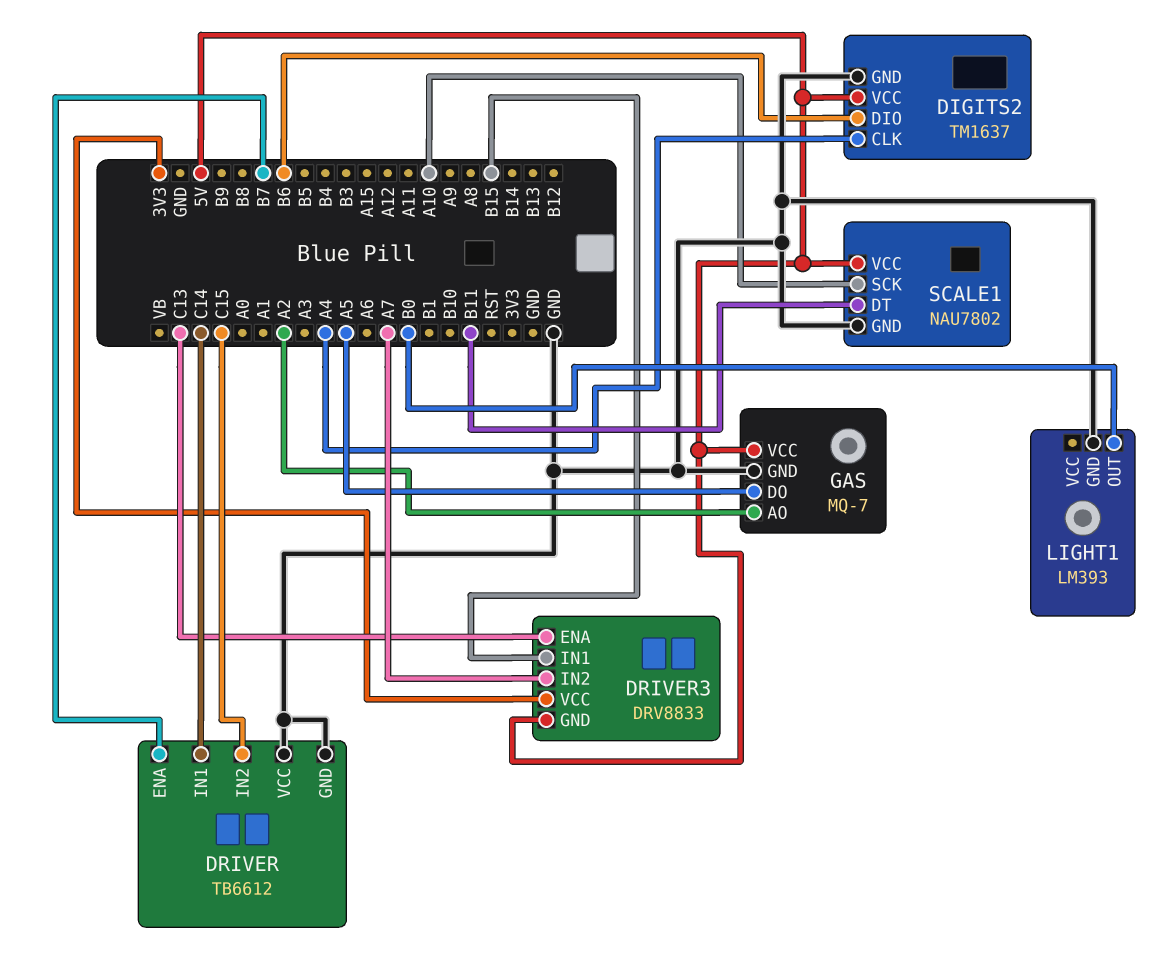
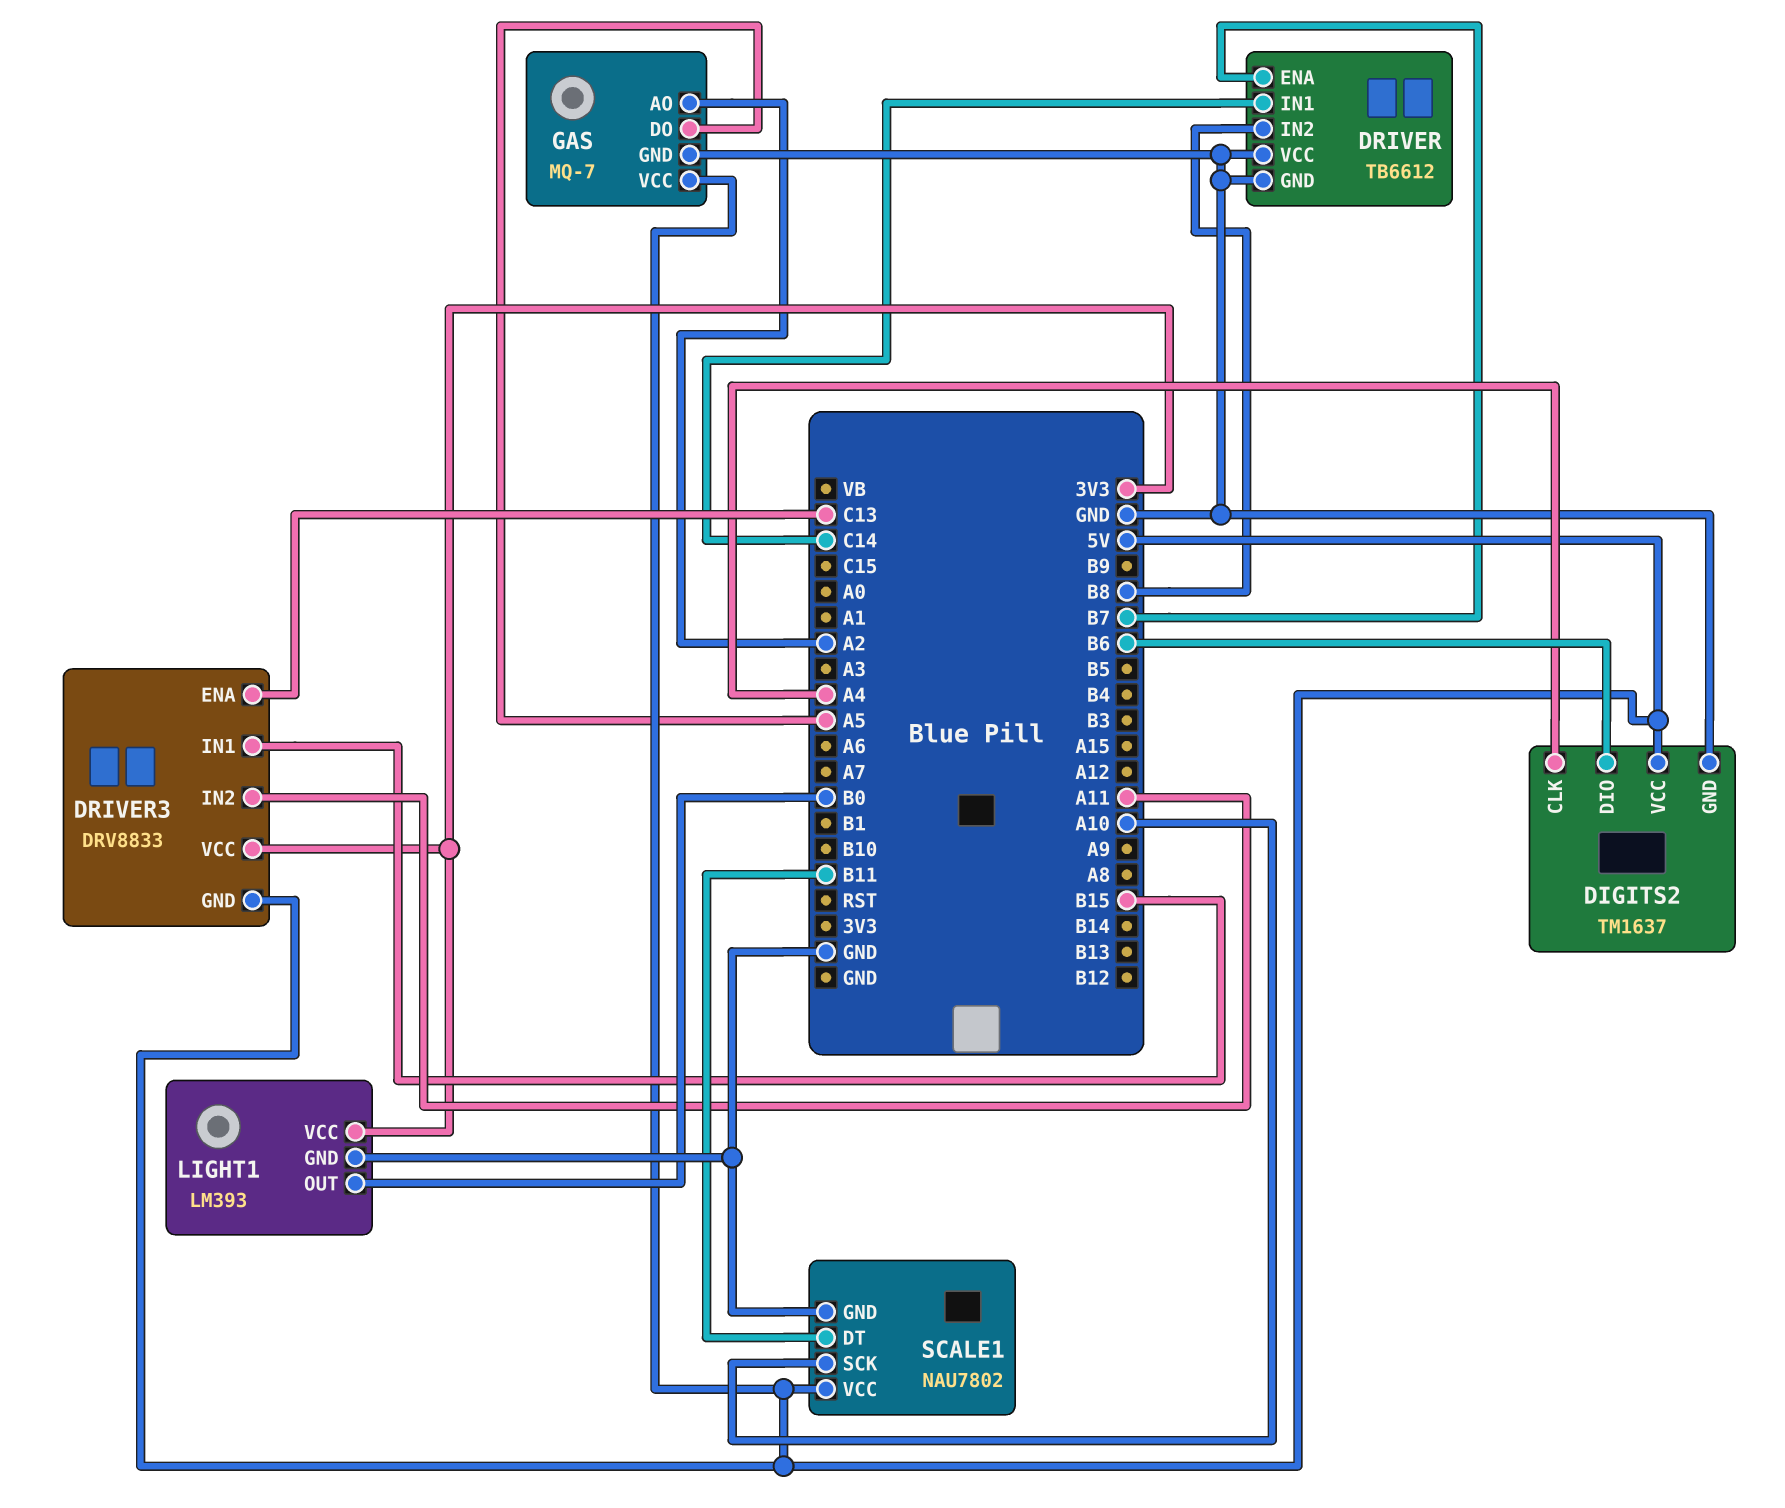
DRIVER pin IN2: C15 -> B8
DRIVER3 pin IN2: A7 -> A11
LIGHT1 pin VCC: none -> 3V3

